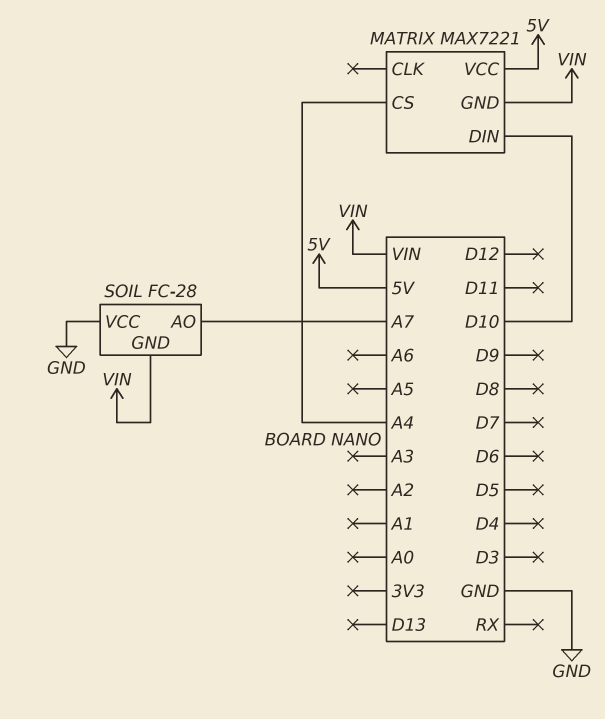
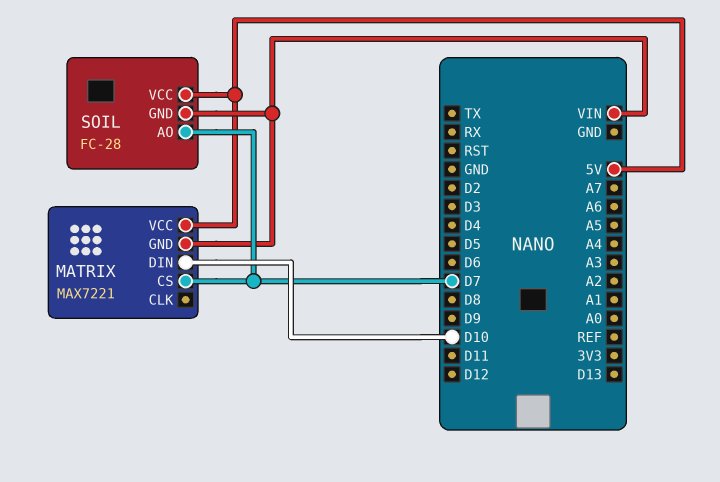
MATRIX pin CS: A4 -> D7
SOIL pin AO: A7 -> D7
SOIL pin VCC: GND -> 5V

